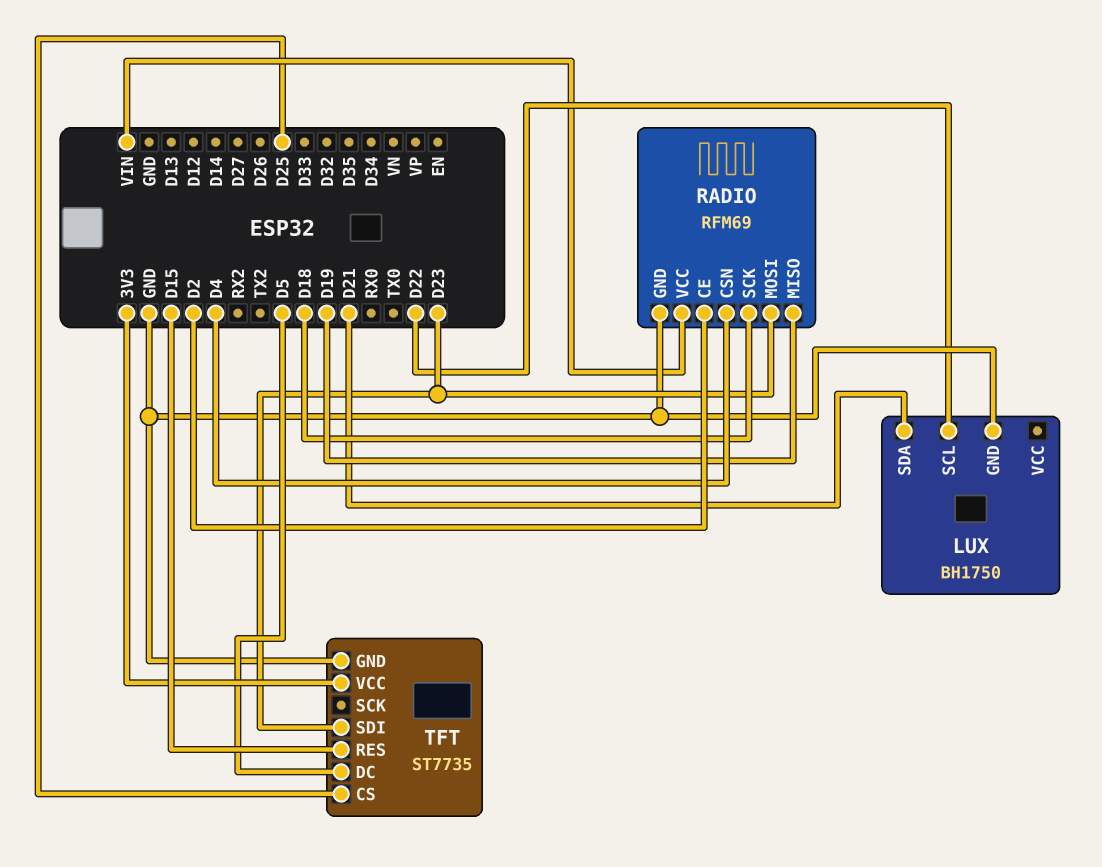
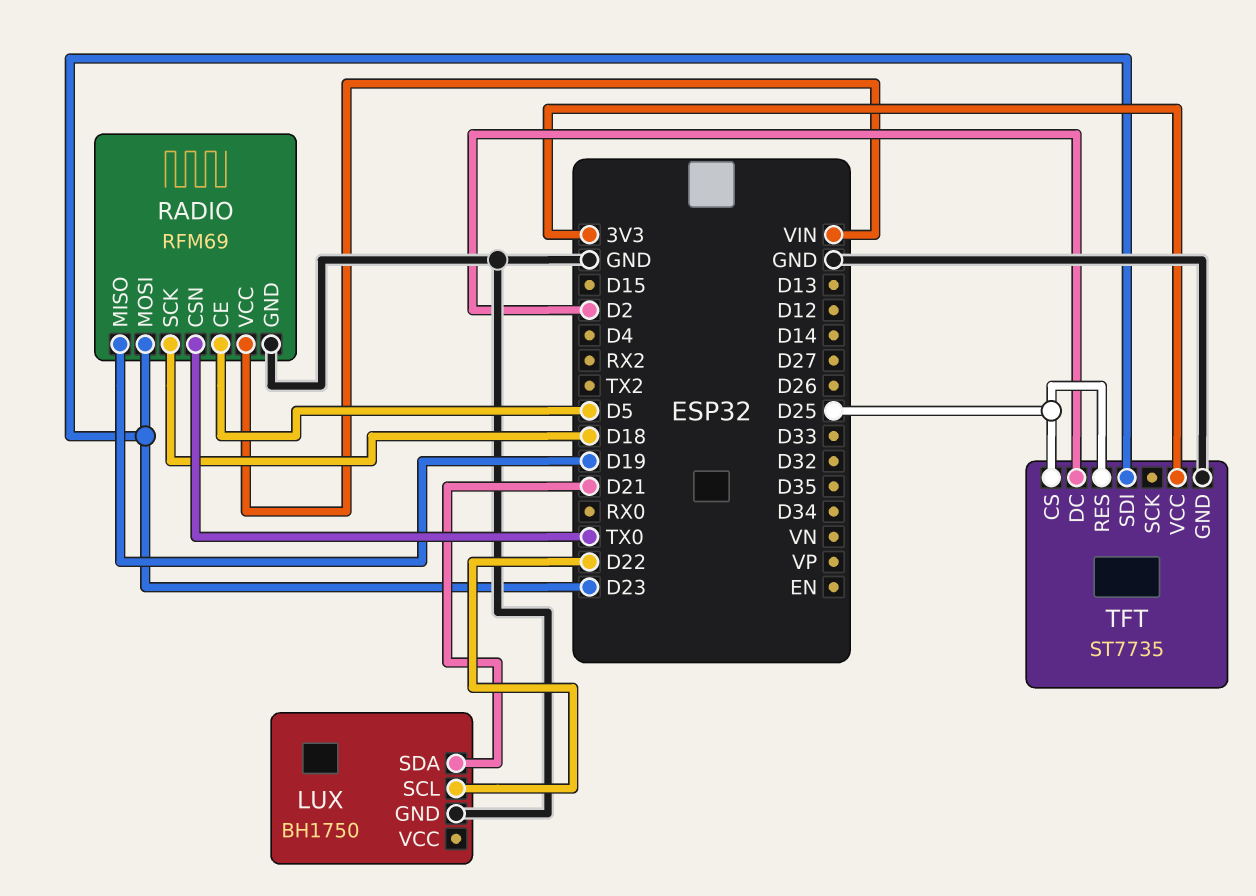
RADIO pin CE: D2 -> D5
RADIO pin CSN: D4 -> TX0
TFT pin DC: D5 -> D2
TFT pin RES: D15 -> D25

